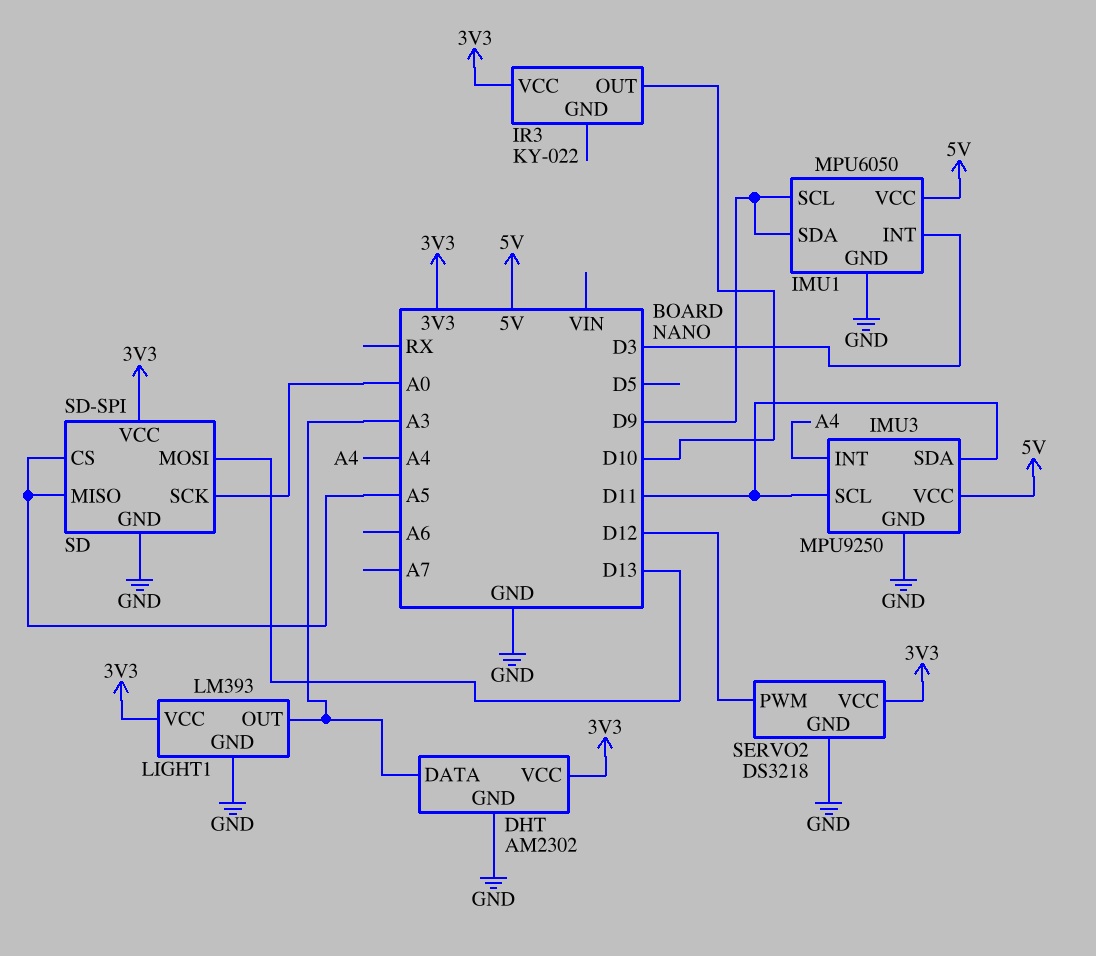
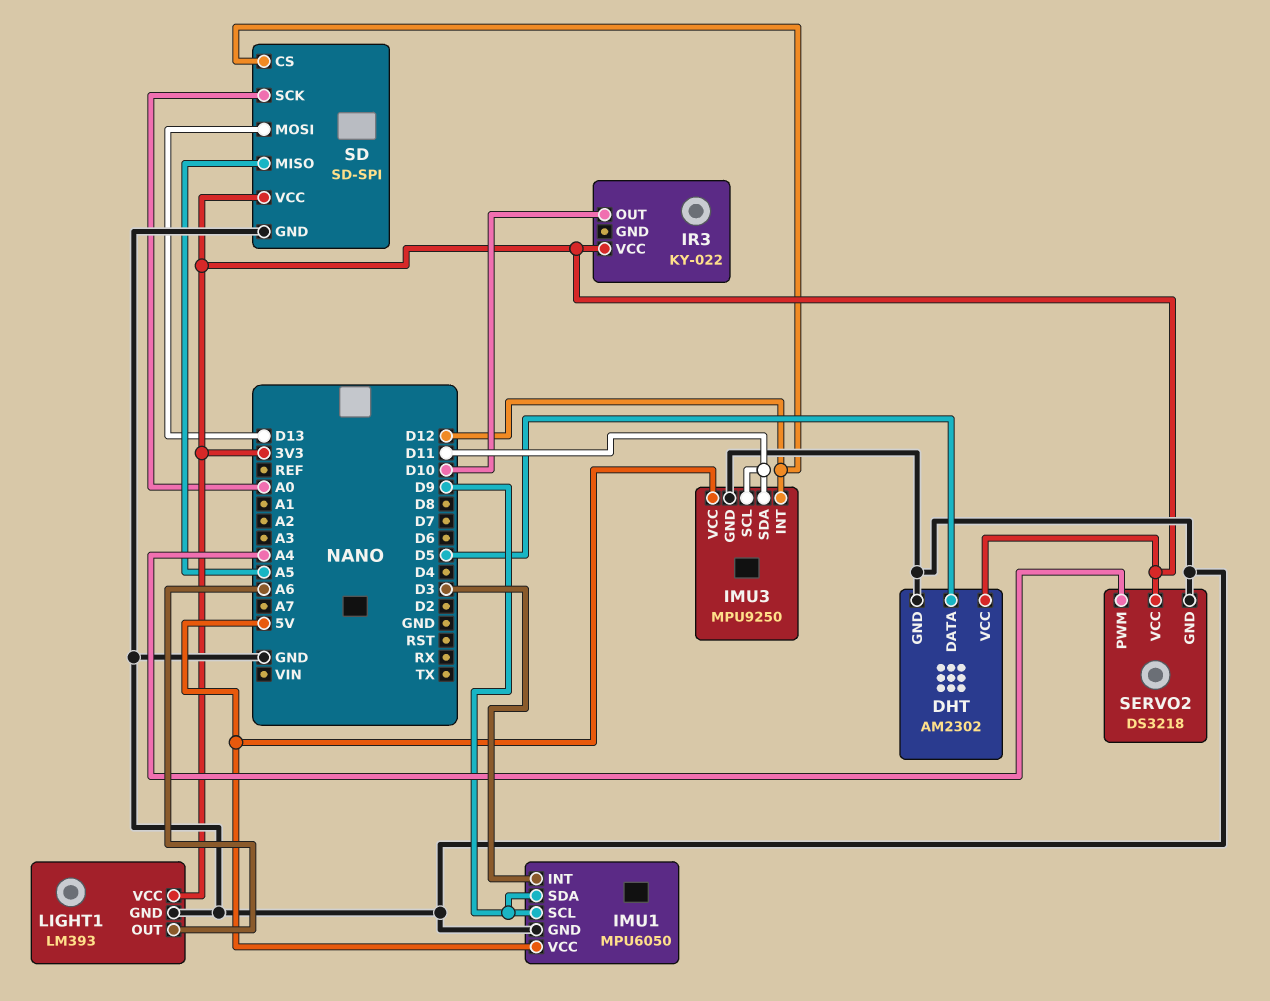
DHT pin DATA: A3 -> D5
IMU3 pin INT: A4 -> D12
LIGHT1 pin OUT: A3 -> A6
SD pin CS: A5 -> D12
SERVO2 pin PWM: D12 -> A4

